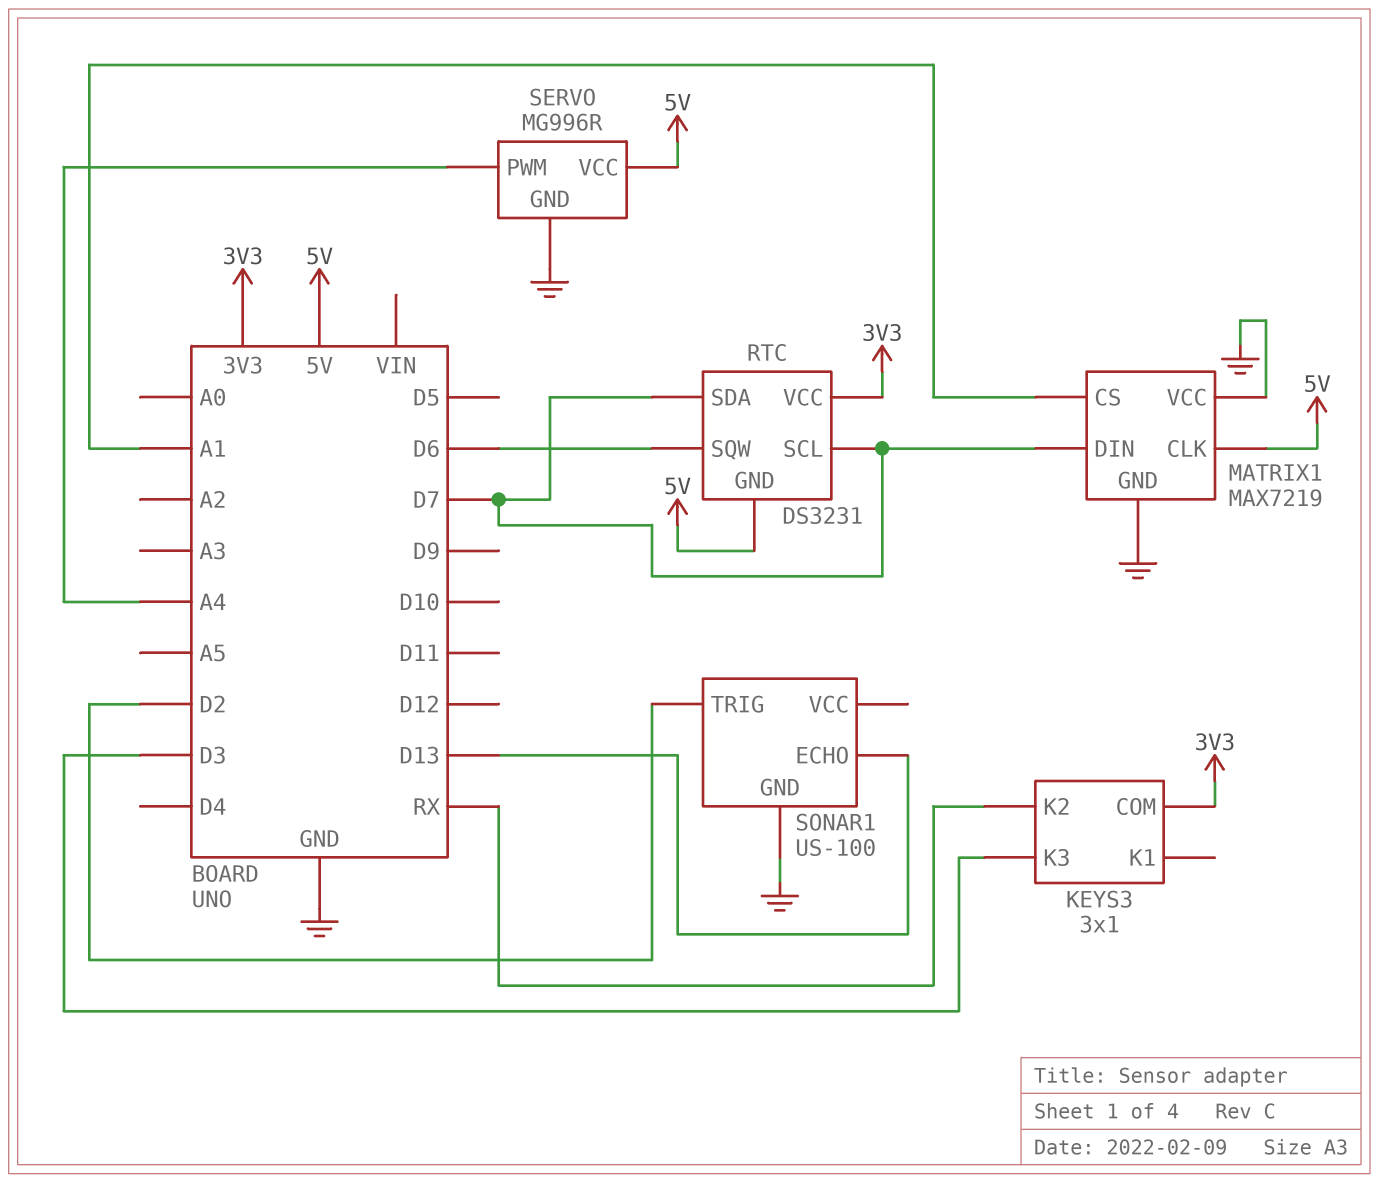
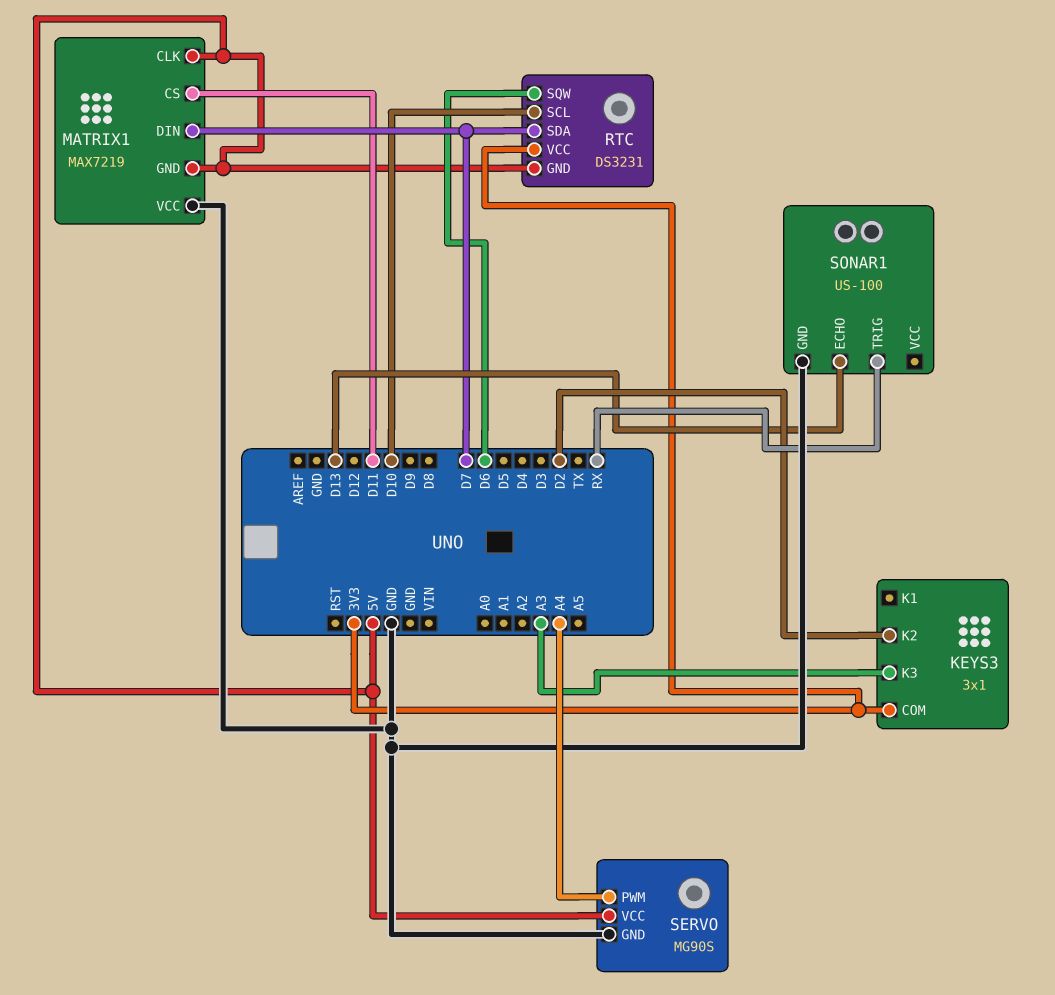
KEYS3 pin K2: RX -> D2
KEYS3 pin K3: D3 -> A3
MATRIX1 pin CS: A1 -> D11
MATRIX1 pin GND: GND -> 5V
RTC pin SCL: D7 -> D10
SERVO: MG996R -> MG90S
SONAR1 pin TRIG: D2 -> RX

